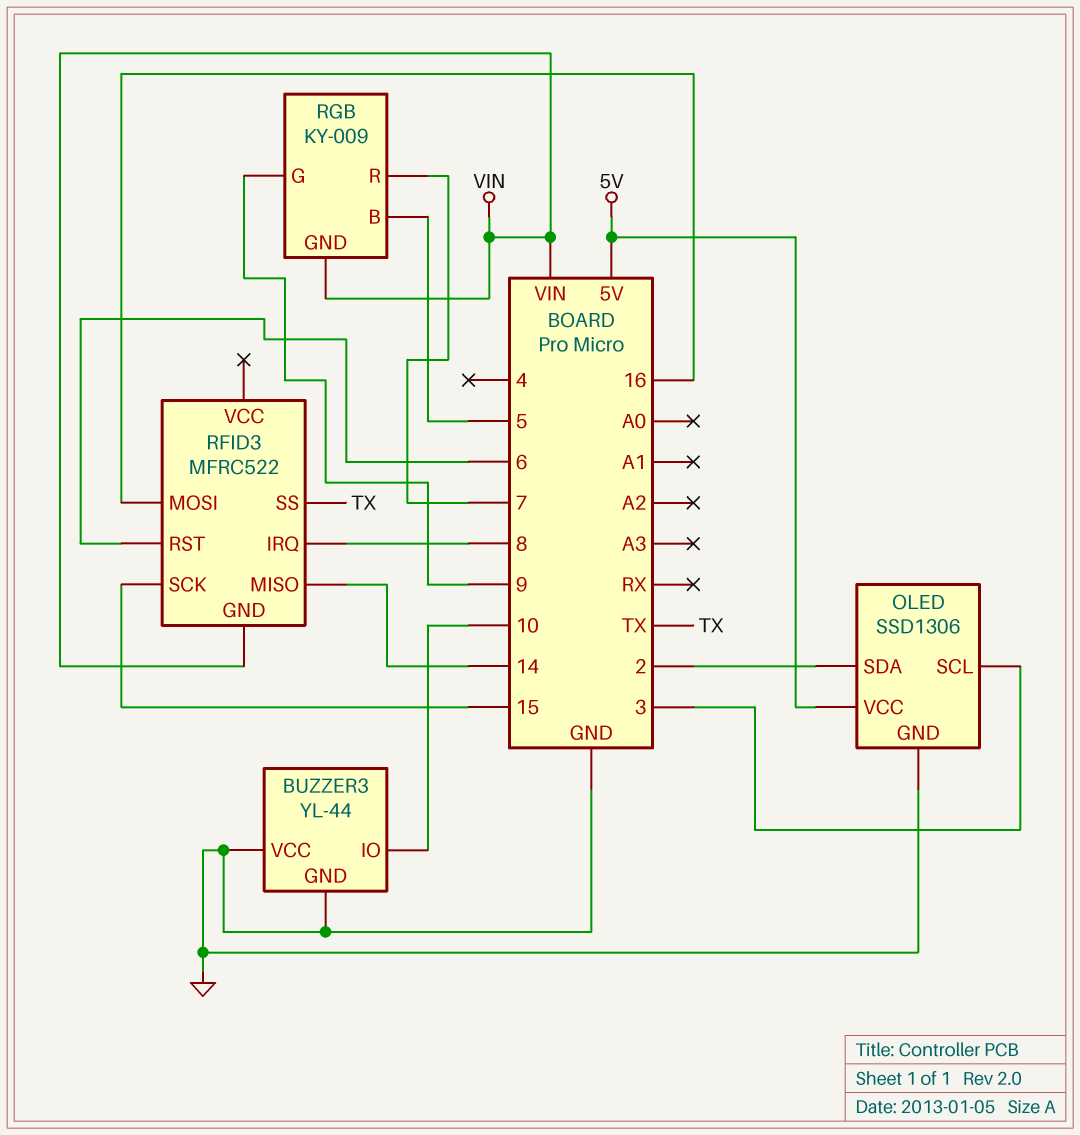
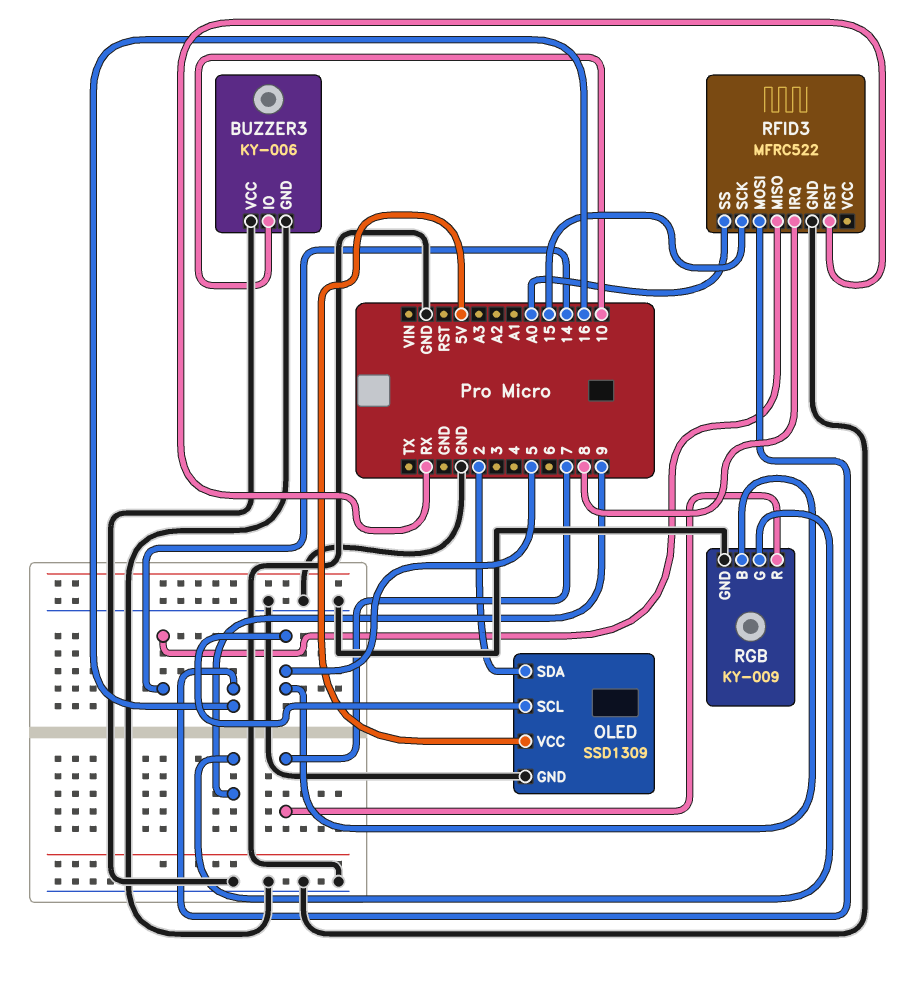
BUZZER3: YL-44 -> KY-006
OLED: SSD1306 -> SSD1309
OLED pin SCL: 3 -> 5
RFID3 pin GND: VIN -> GND
RFID3 pin RST: 6 -> RX
RFID3 pin SS: TX -> A0
RGB pin GND: VIN -> GND

